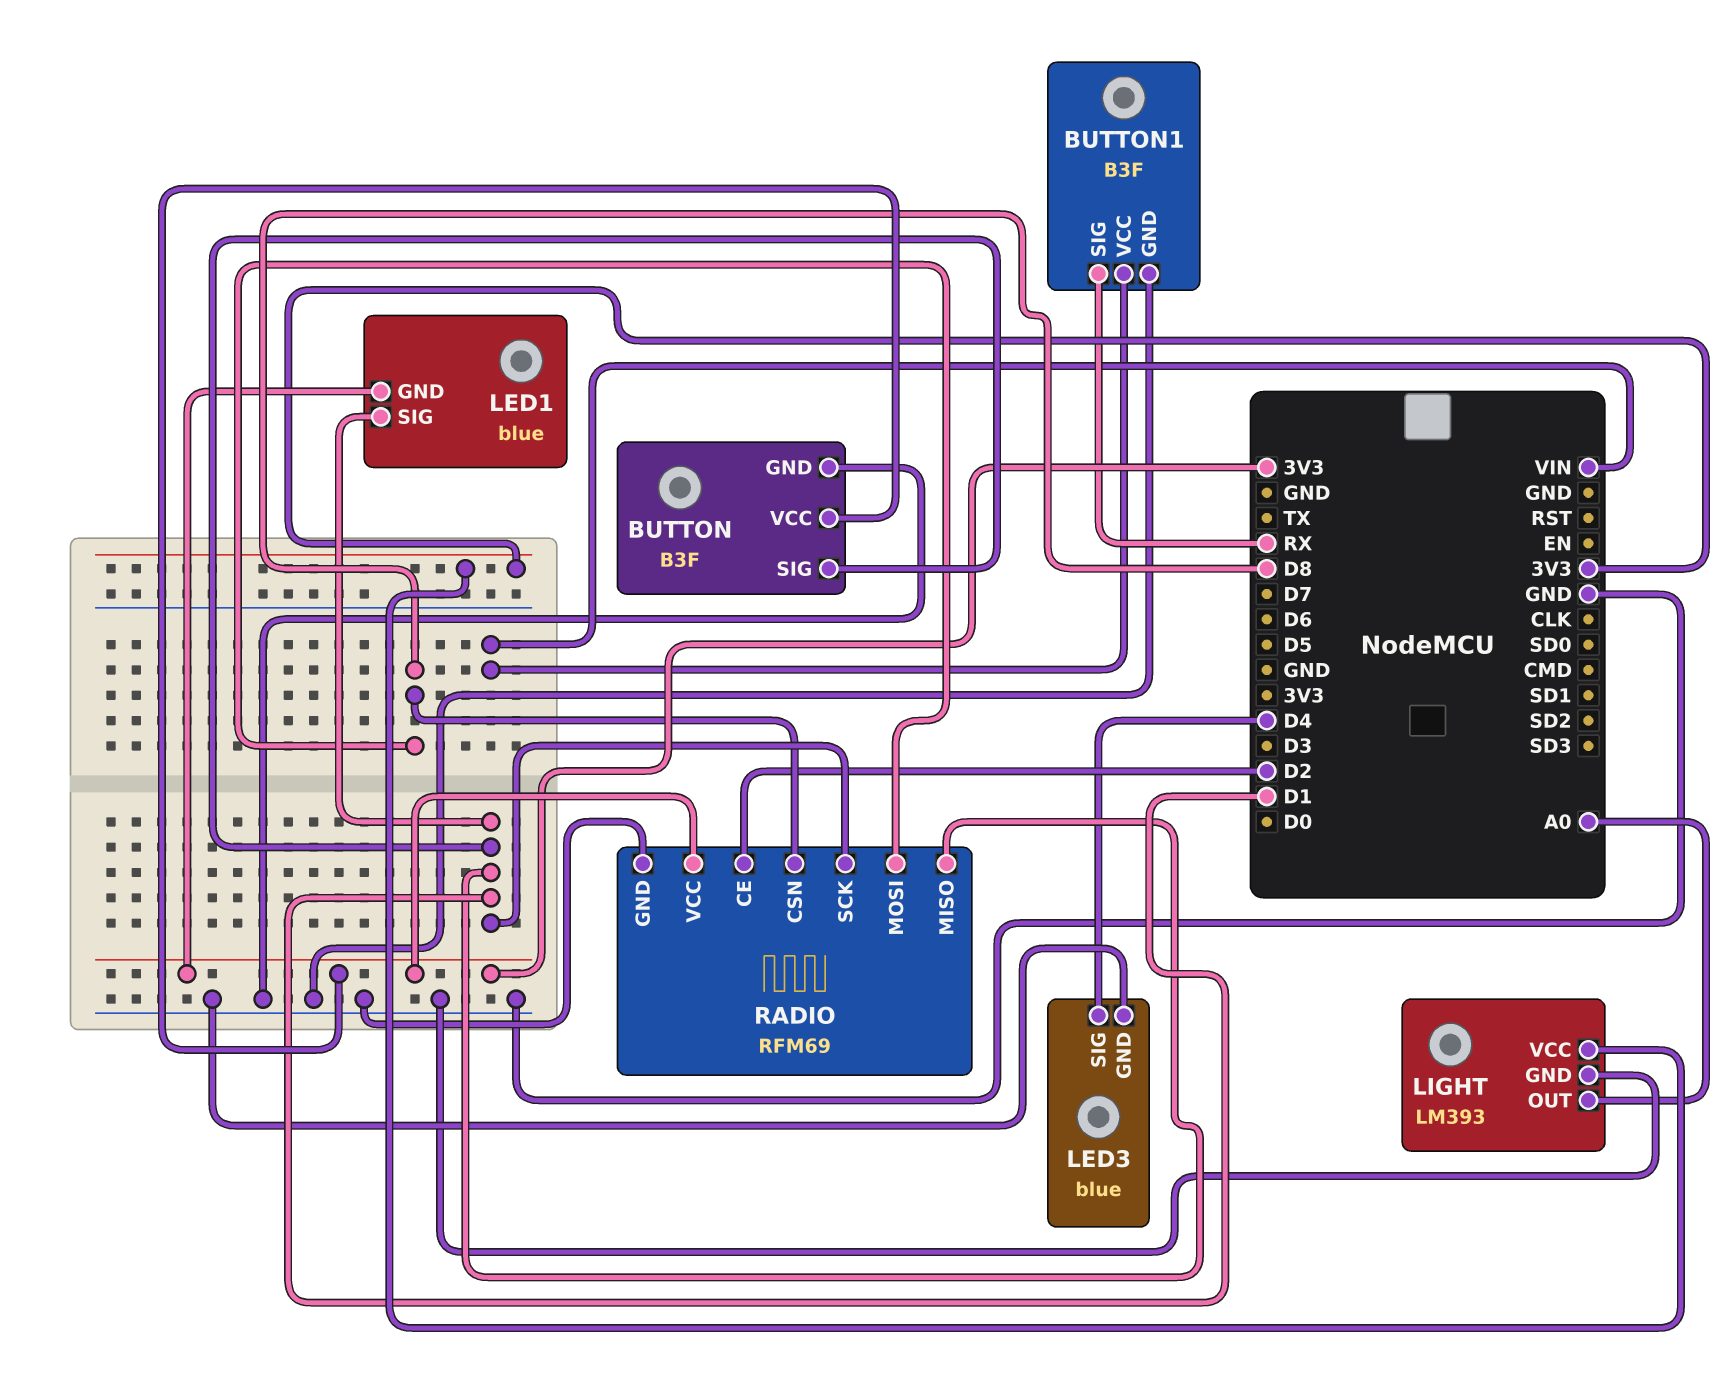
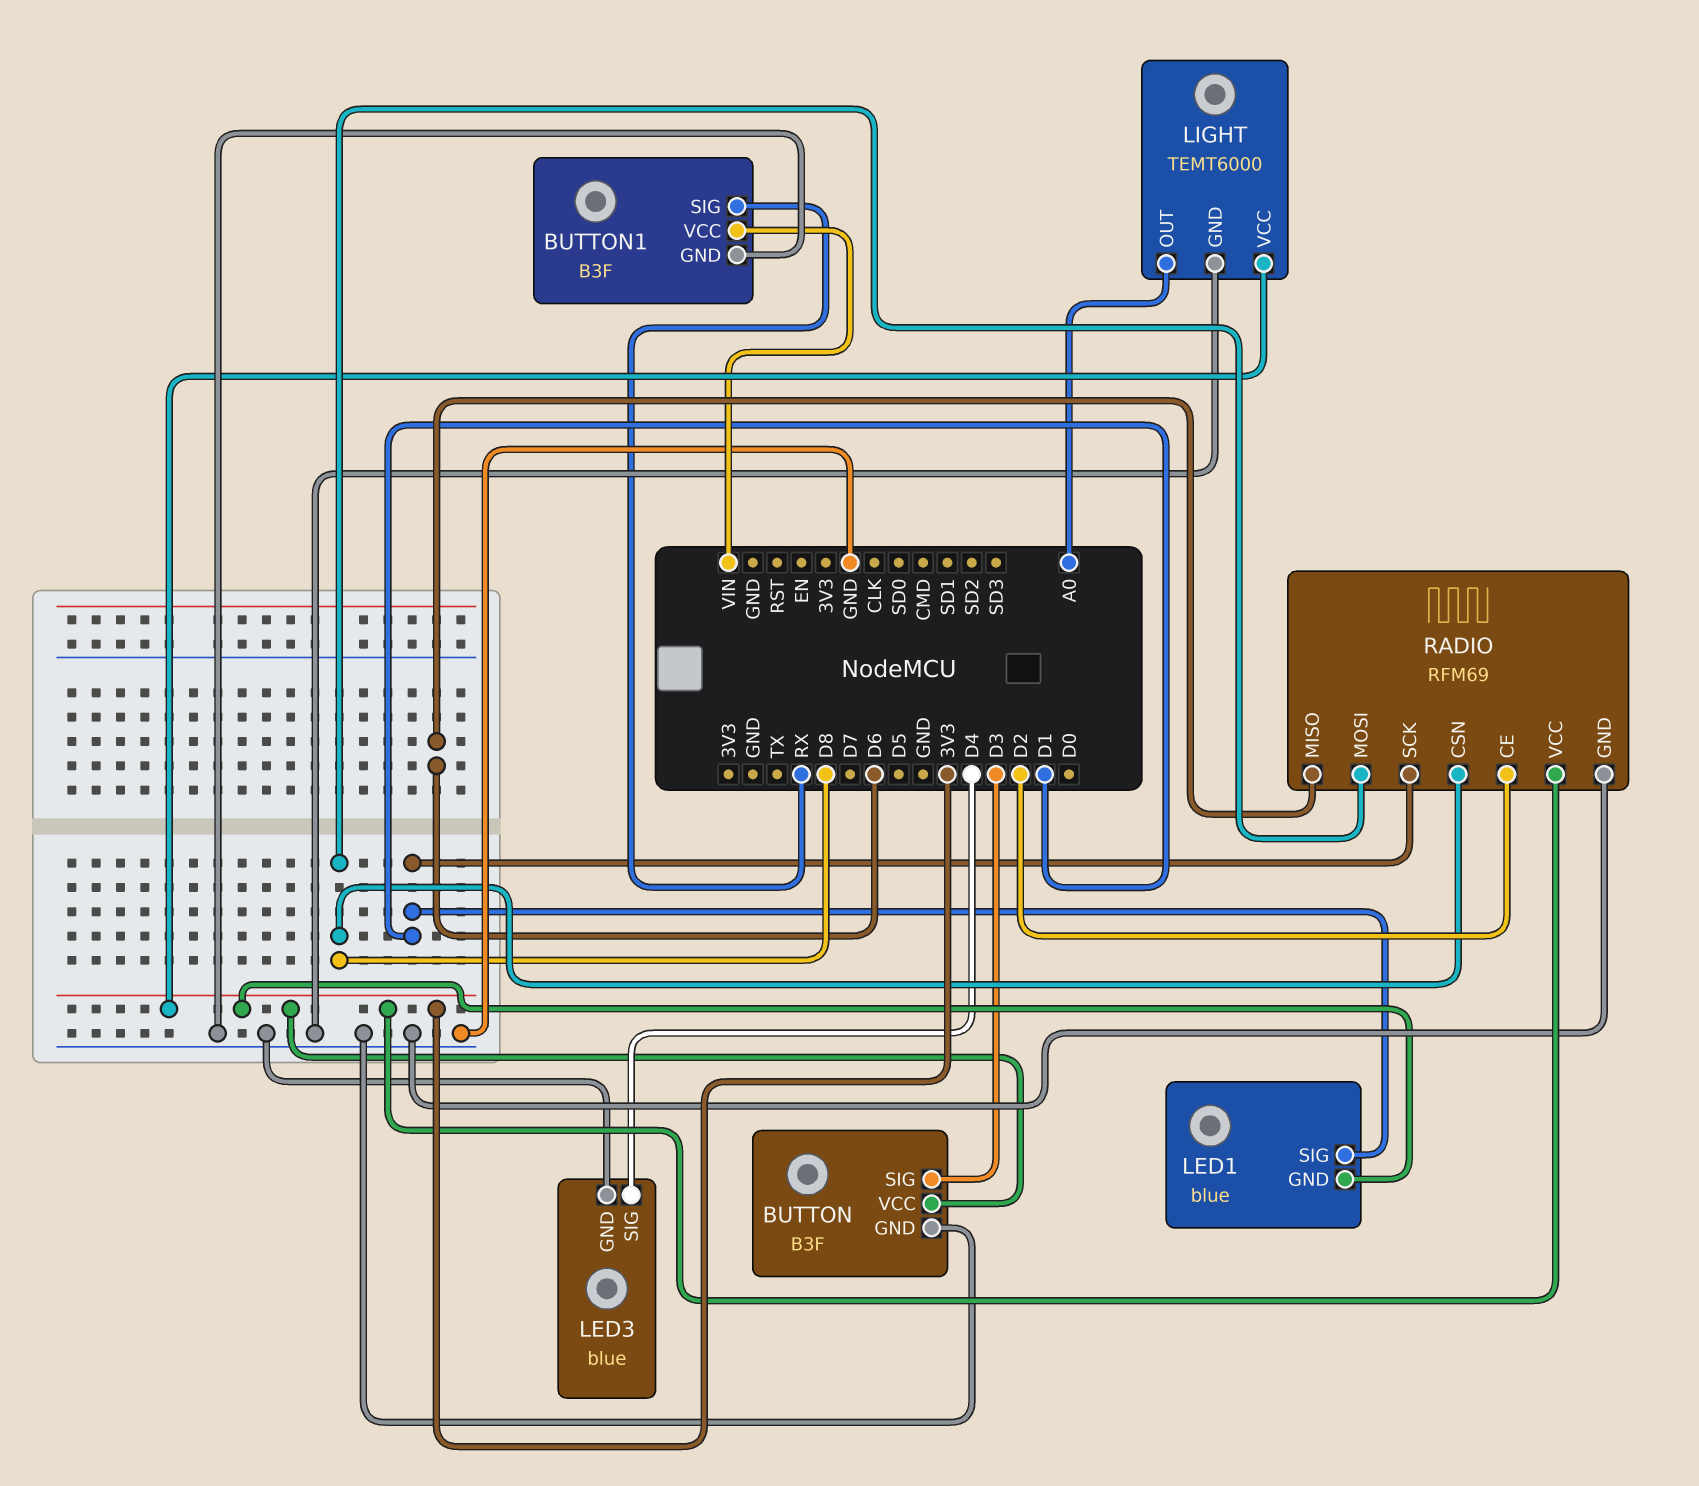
BUTTON pin SIG: D1 -> D3
LIGHT: LM393 -> TEMT6000
RADIO pin MISO: D1 -> D6

